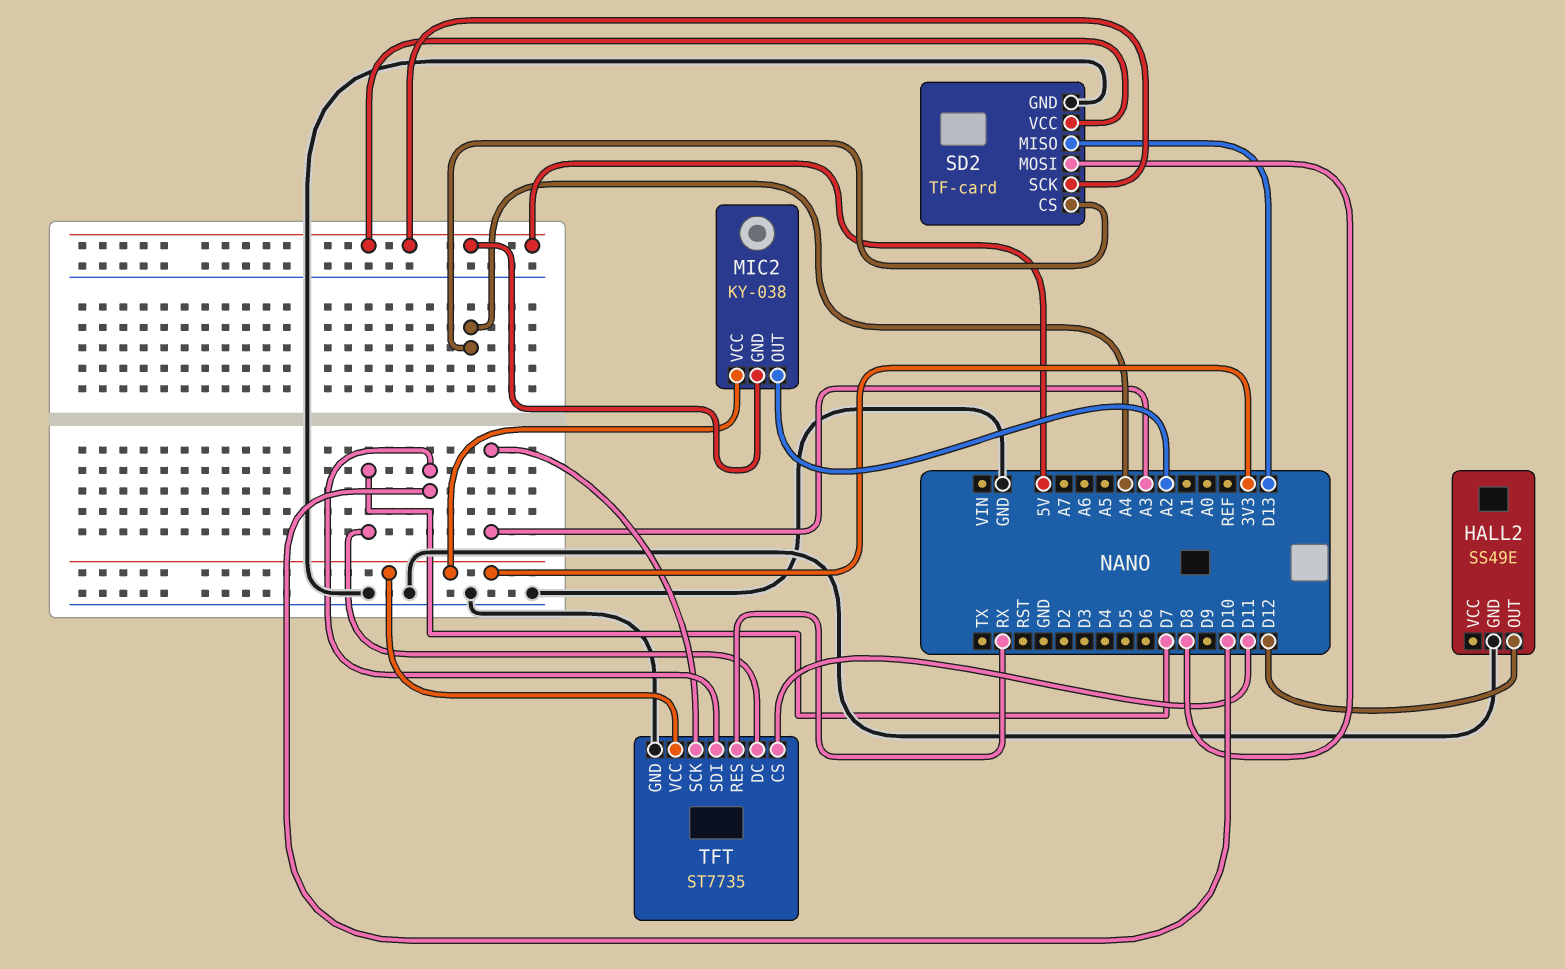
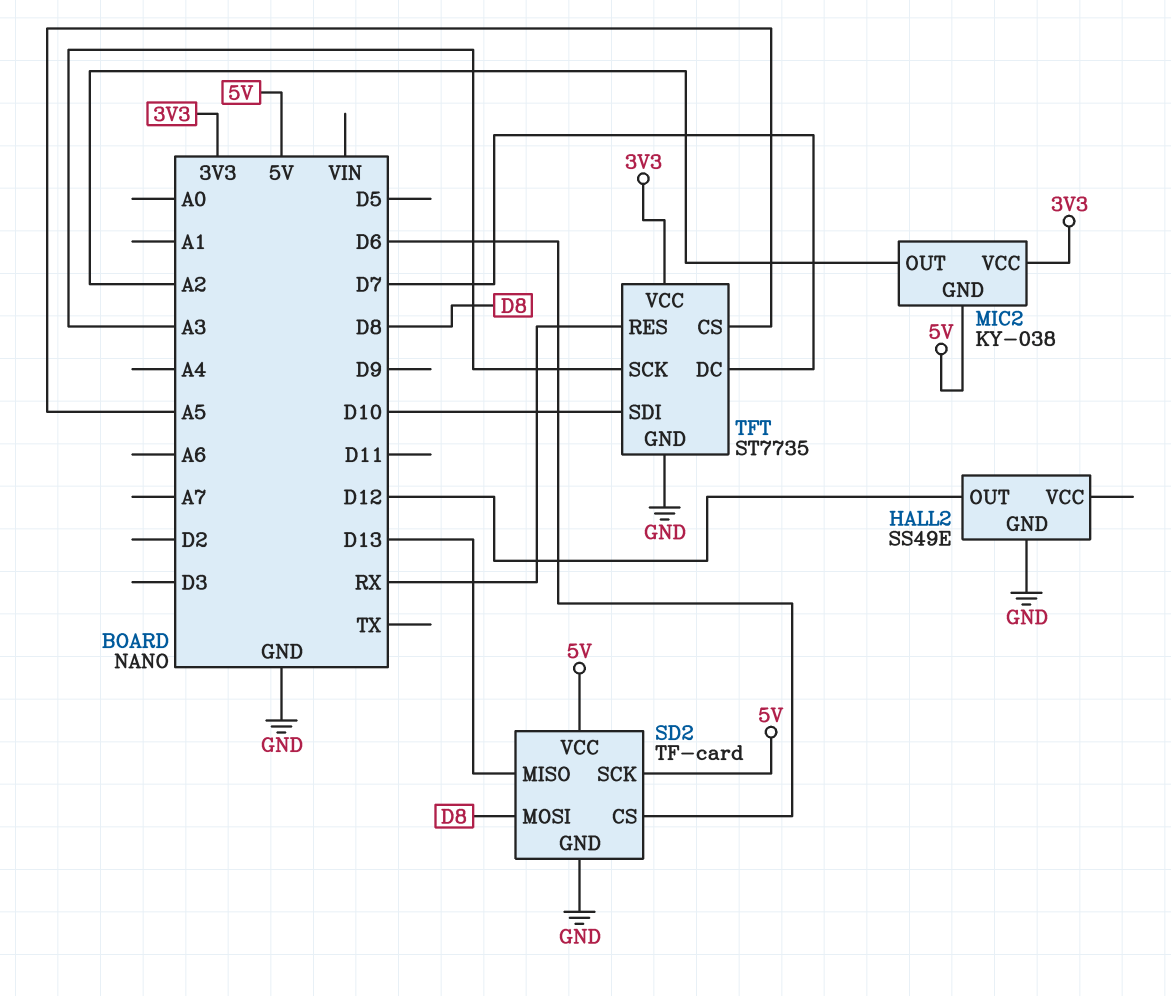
SD2 pin CS: A4 -> D6
TFT pin CS: D11 -> A5

